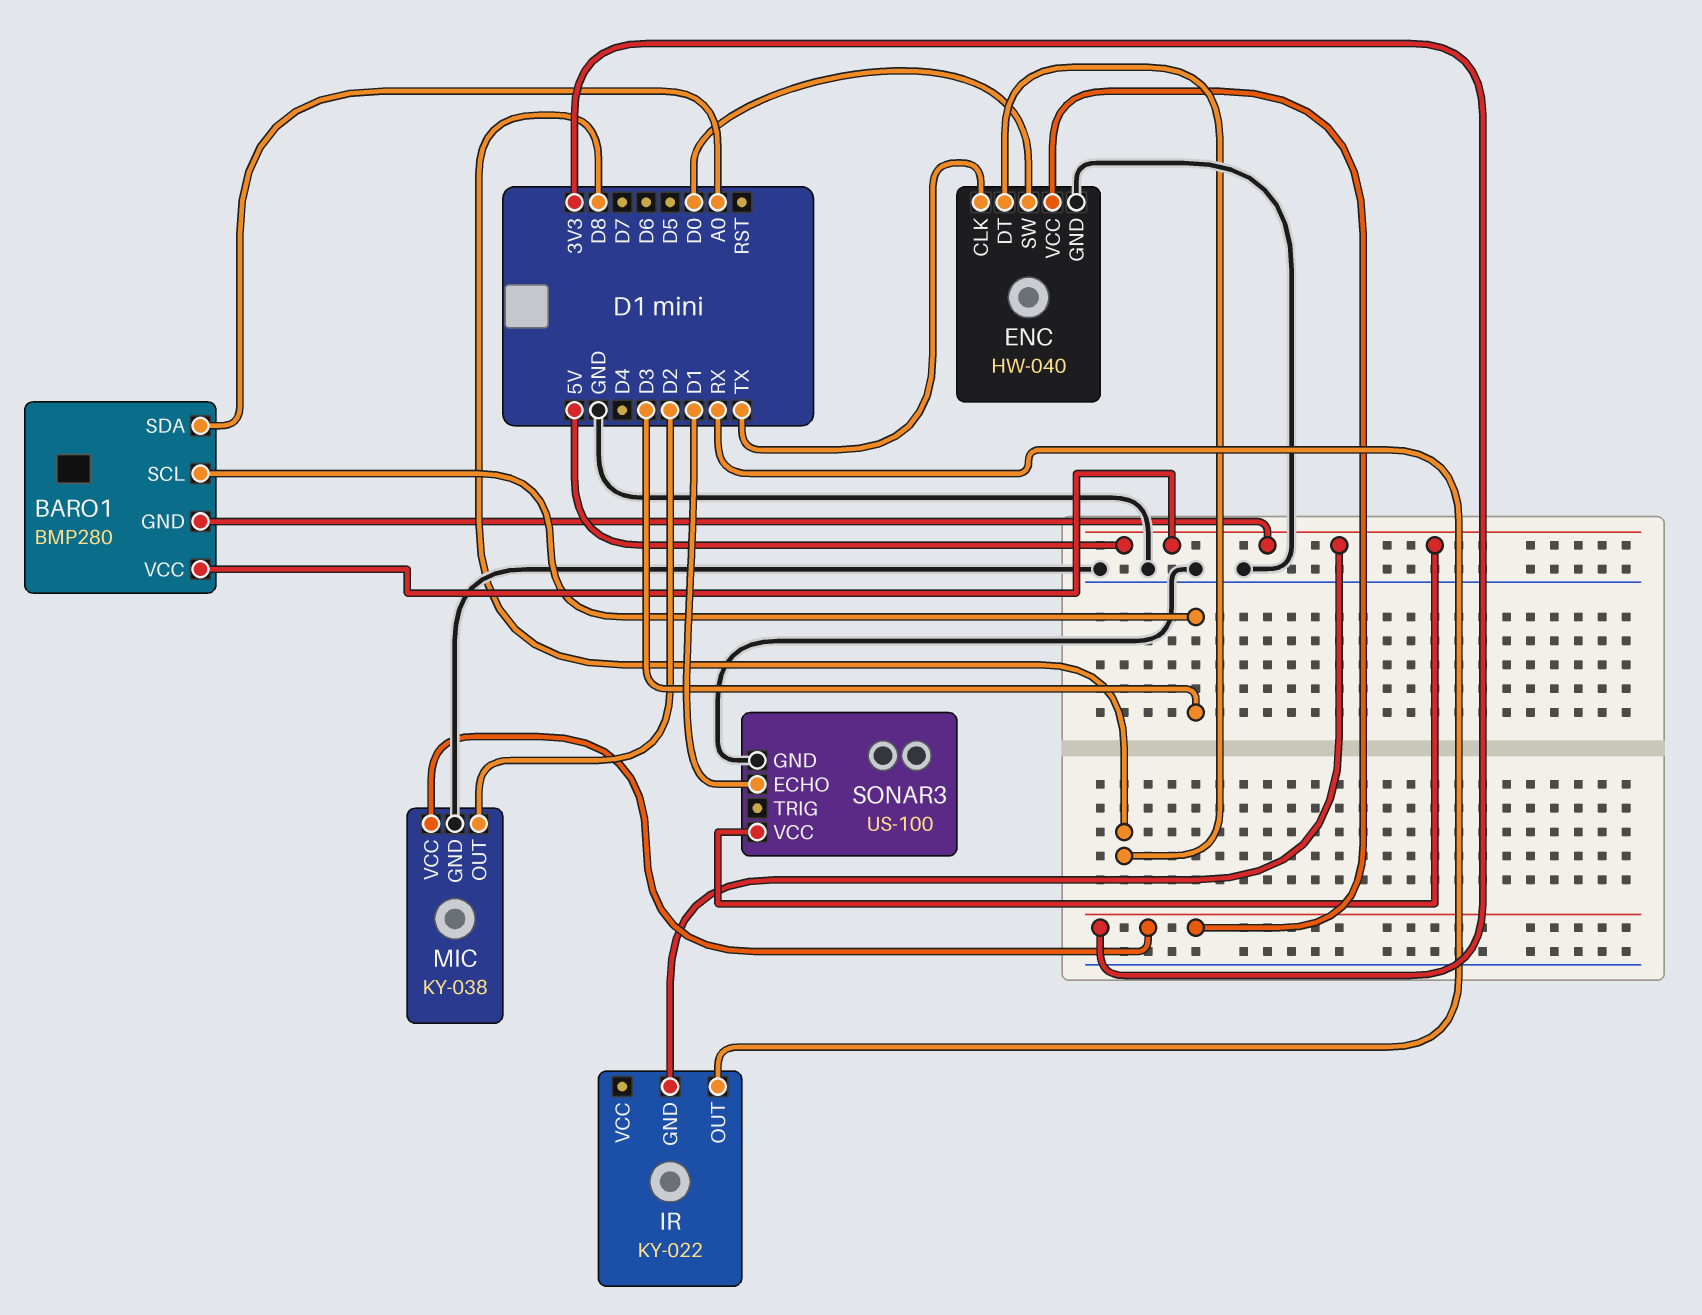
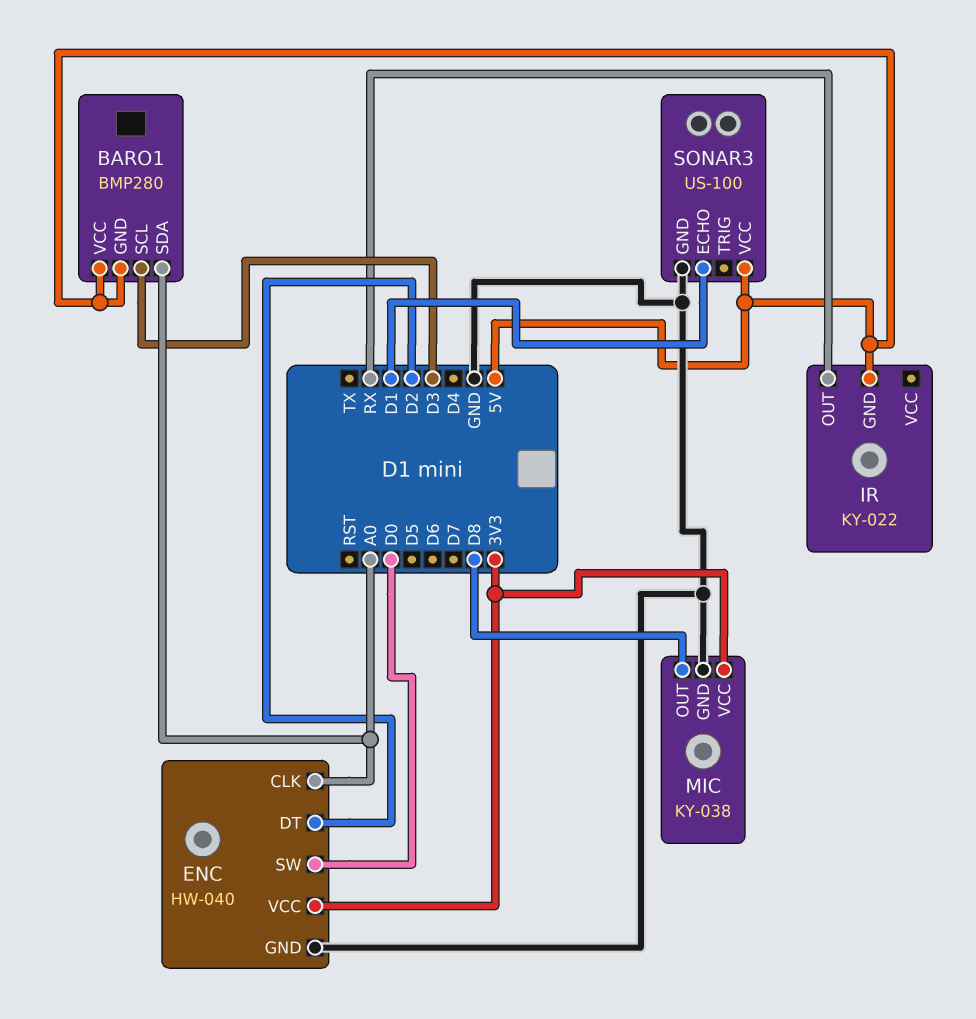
ENC pin CLK: TX -> A0
ENC pin DT: D8 -> D2
MIC pin OUT: D2 -> D8

